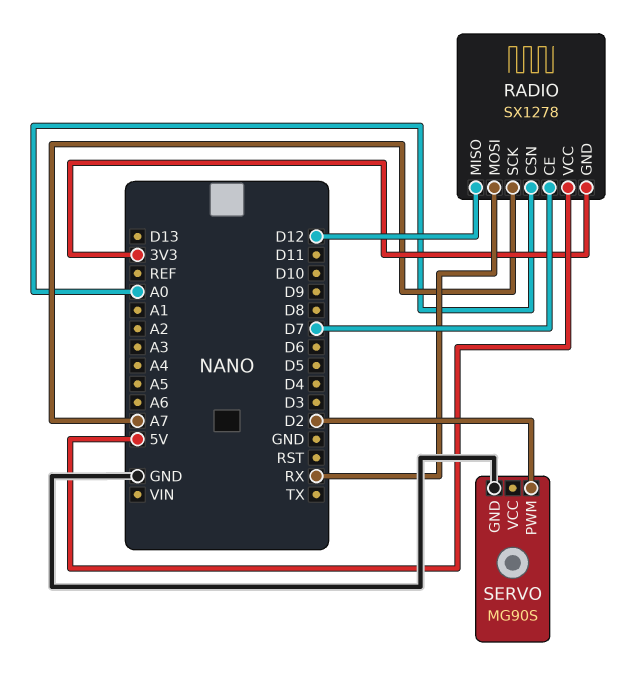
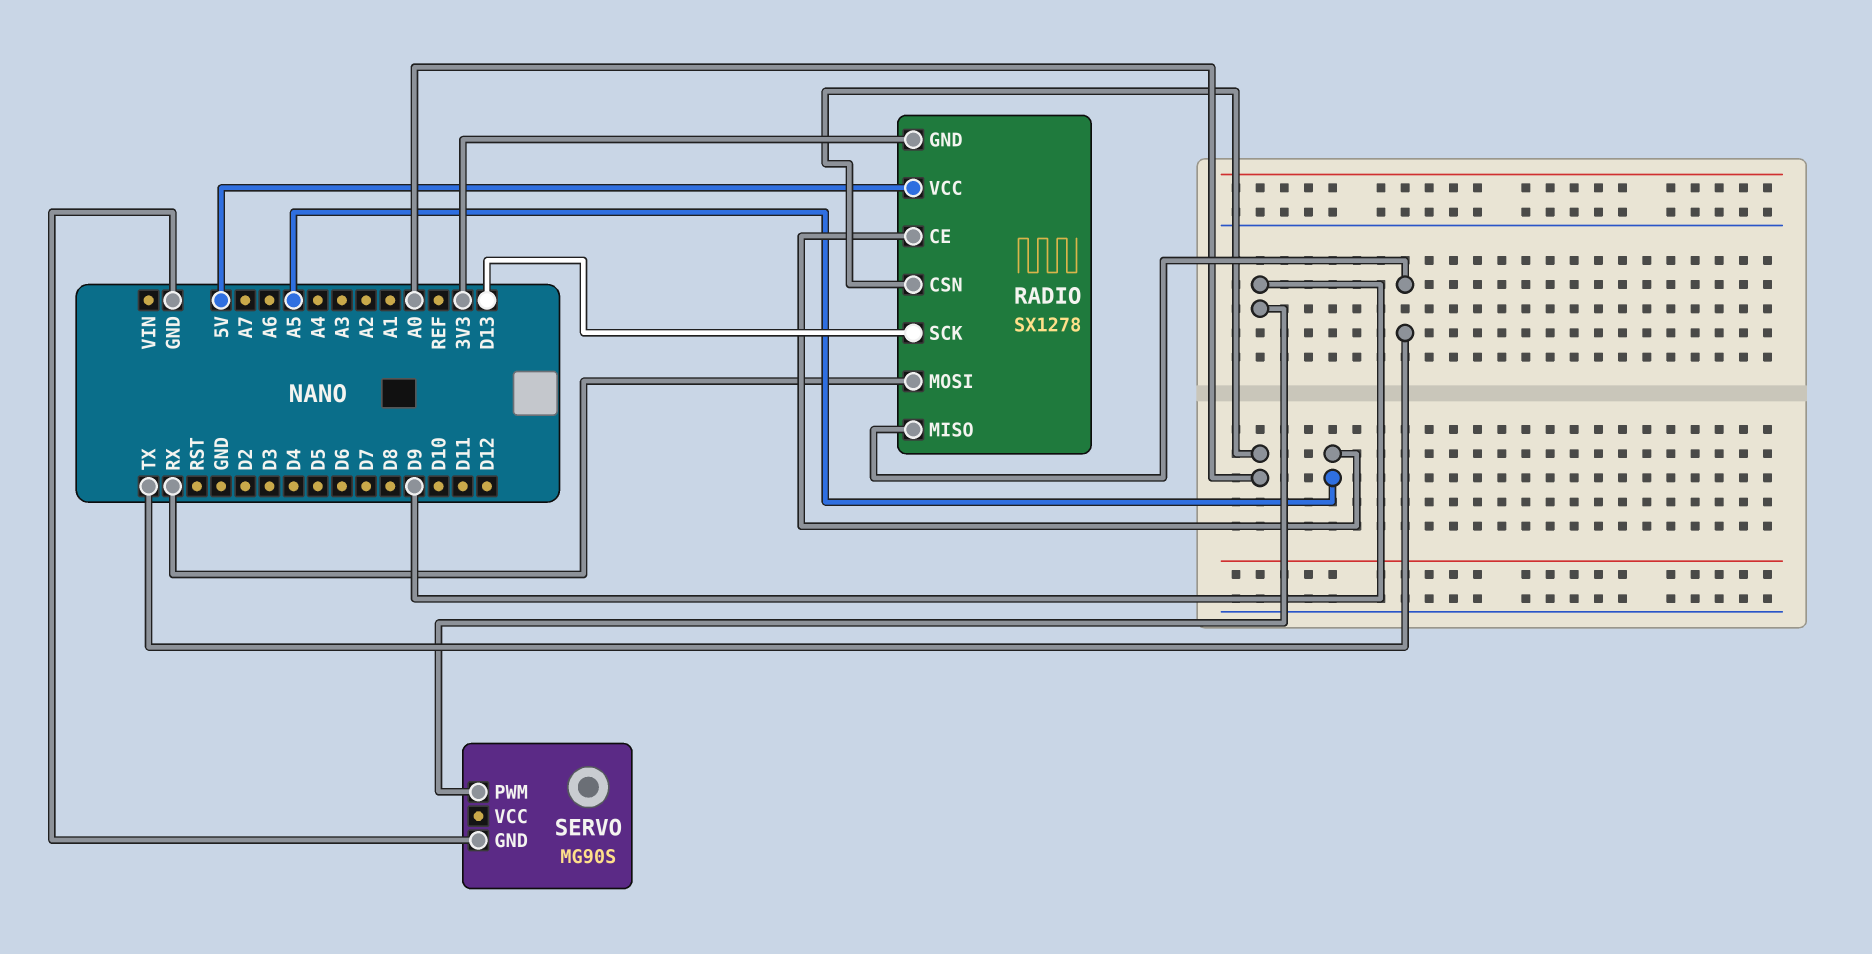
RADIO pin CE: D7 -> A5
RADIO pin MISO: D12 -> TX
RADIO pin SCK: A7 -> D13
SERVO pin PWM: D2 -> D9

